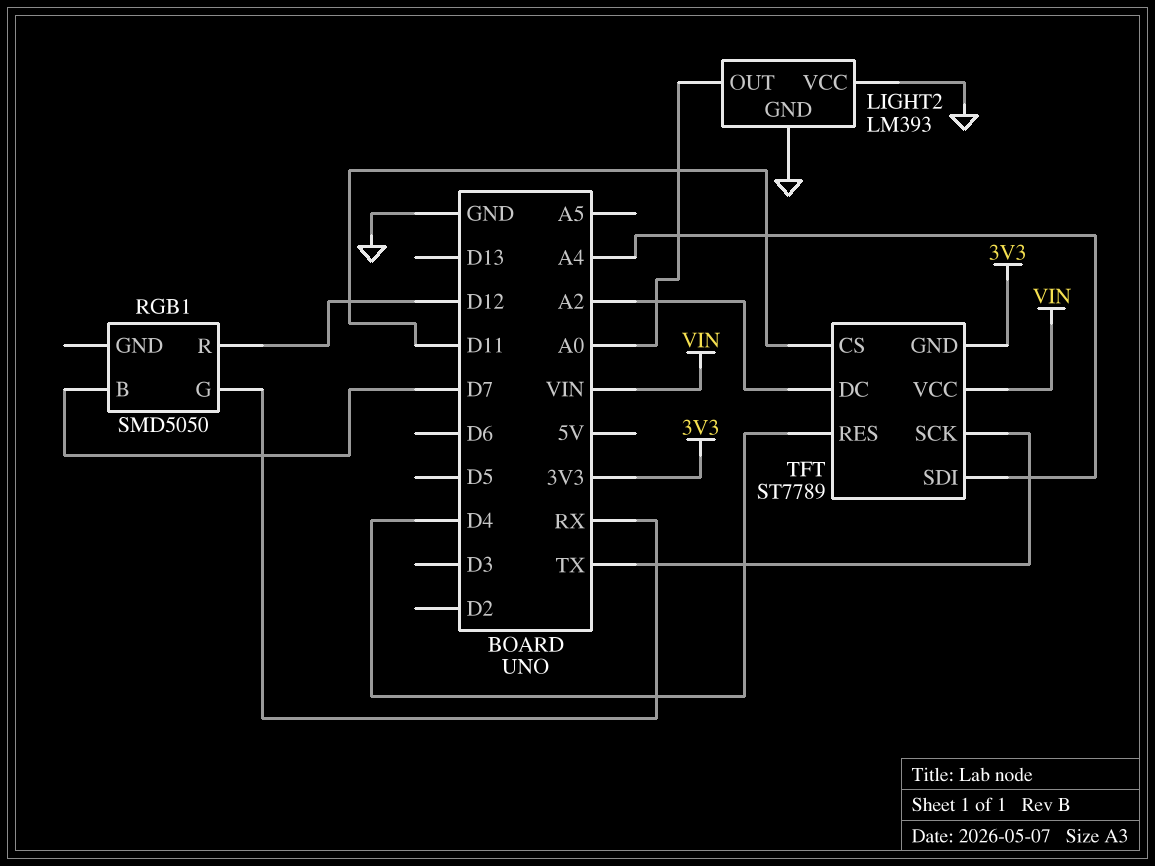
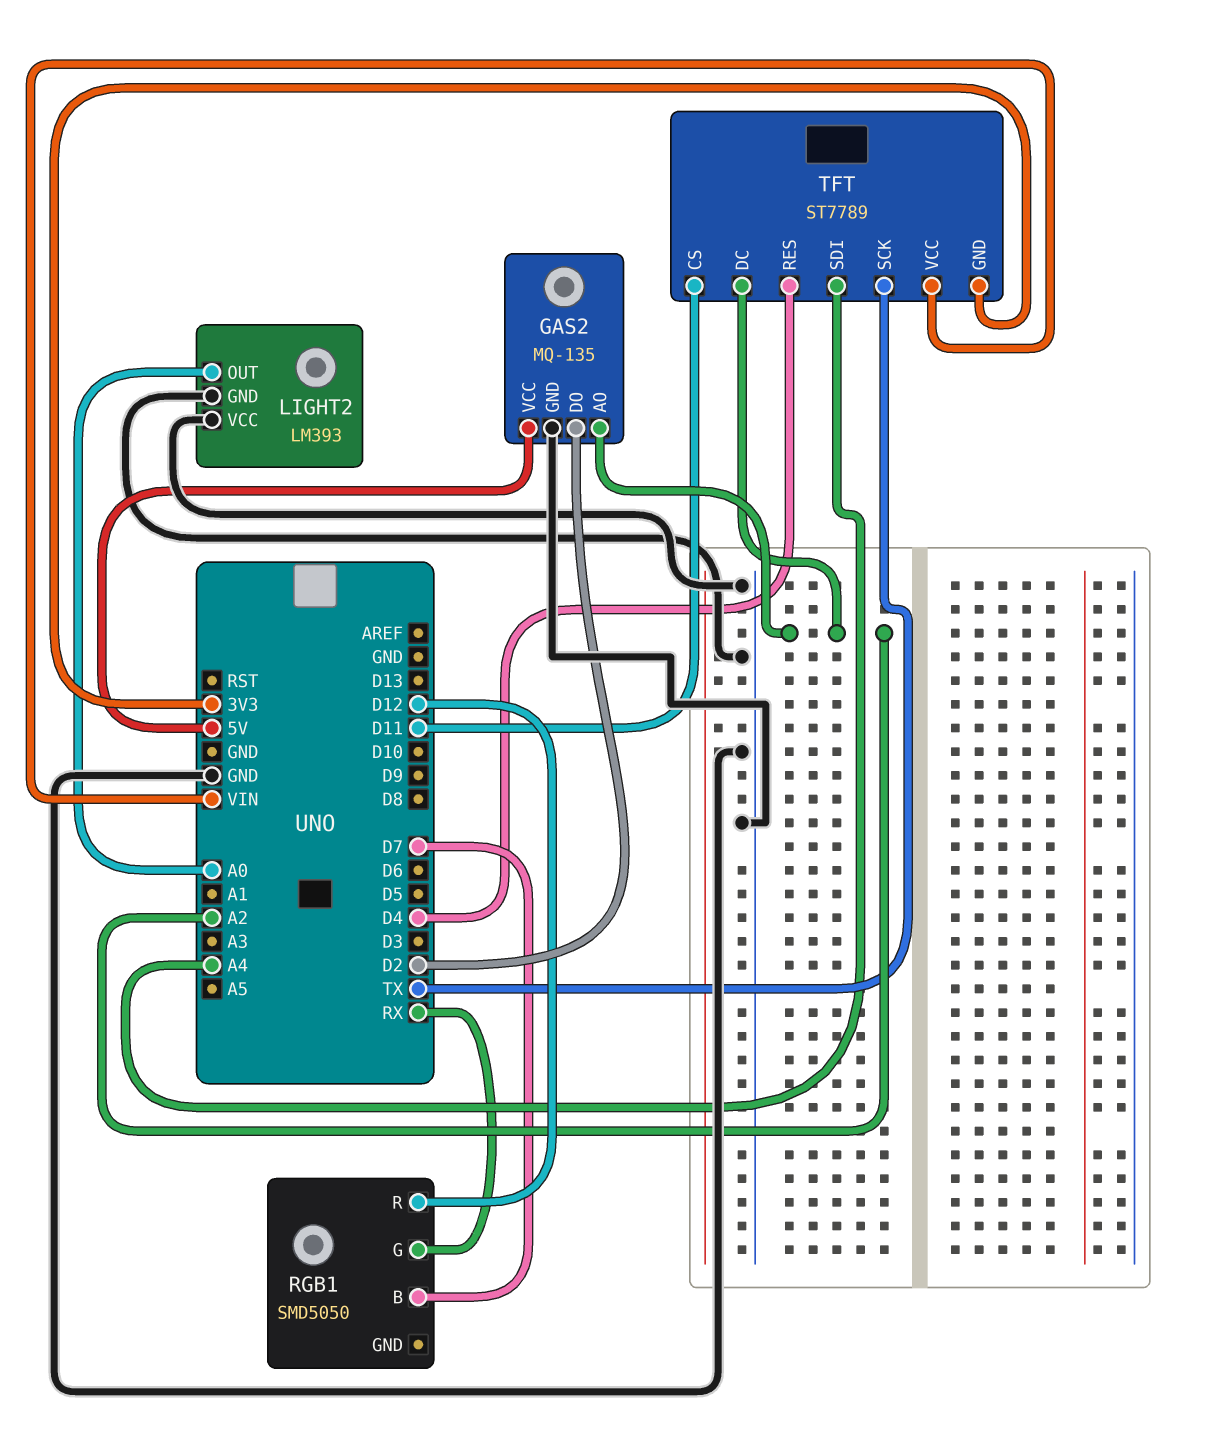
GAS2: none -> MQ-135
GAS2 pin AO: none -> A2
GAS2 pin DO: none -> D2
GAS2 pin GND: none -> GND
GAS2 pin VCC: none -> 5V

